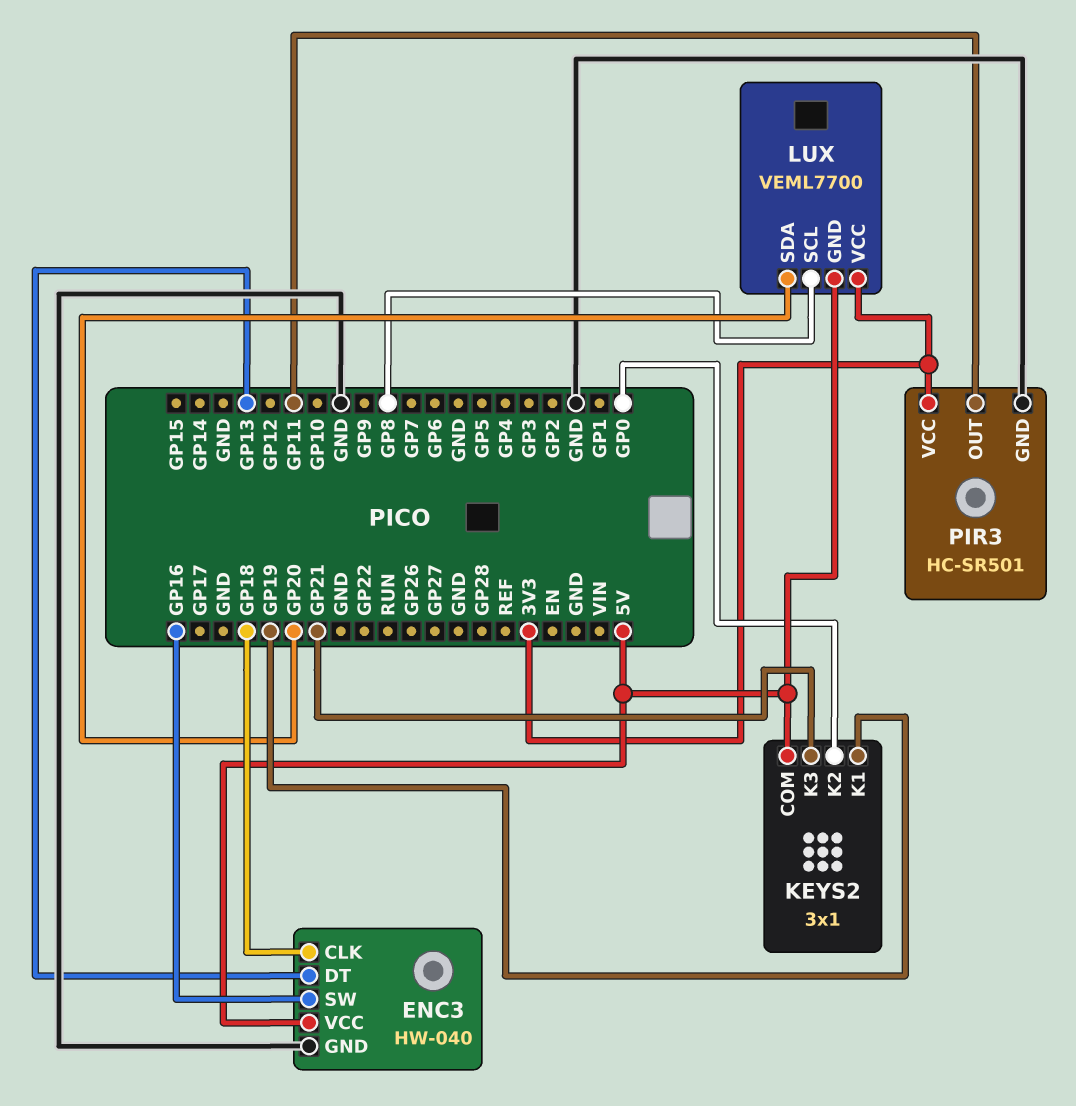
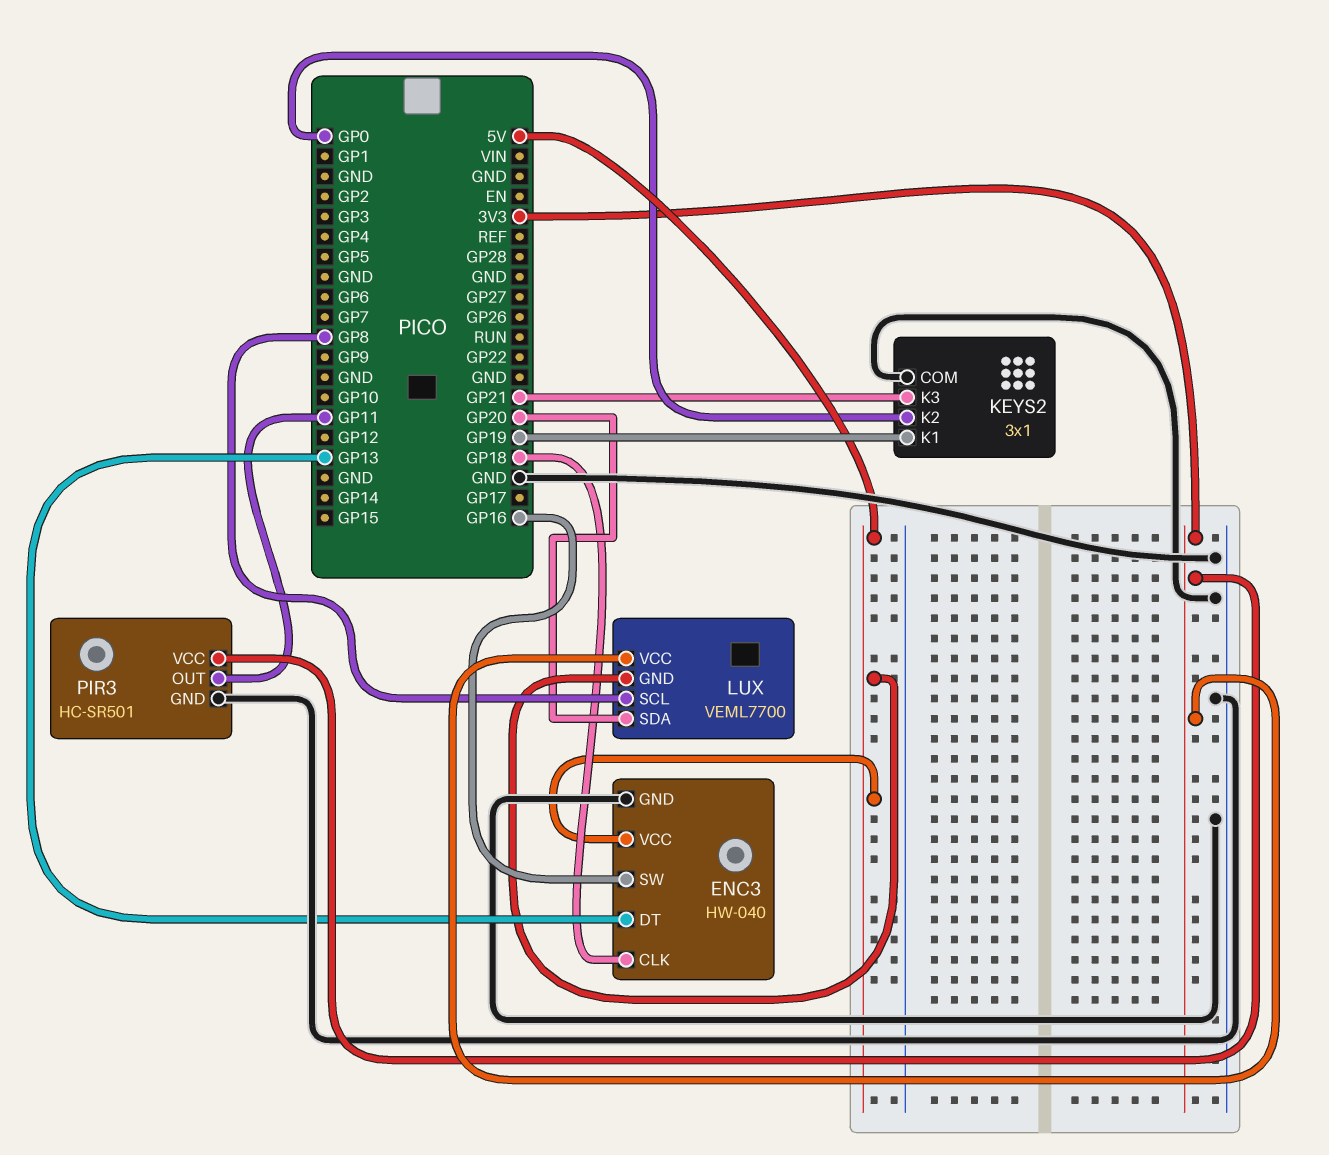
KEYS2 pin COM: 5V -> GND

